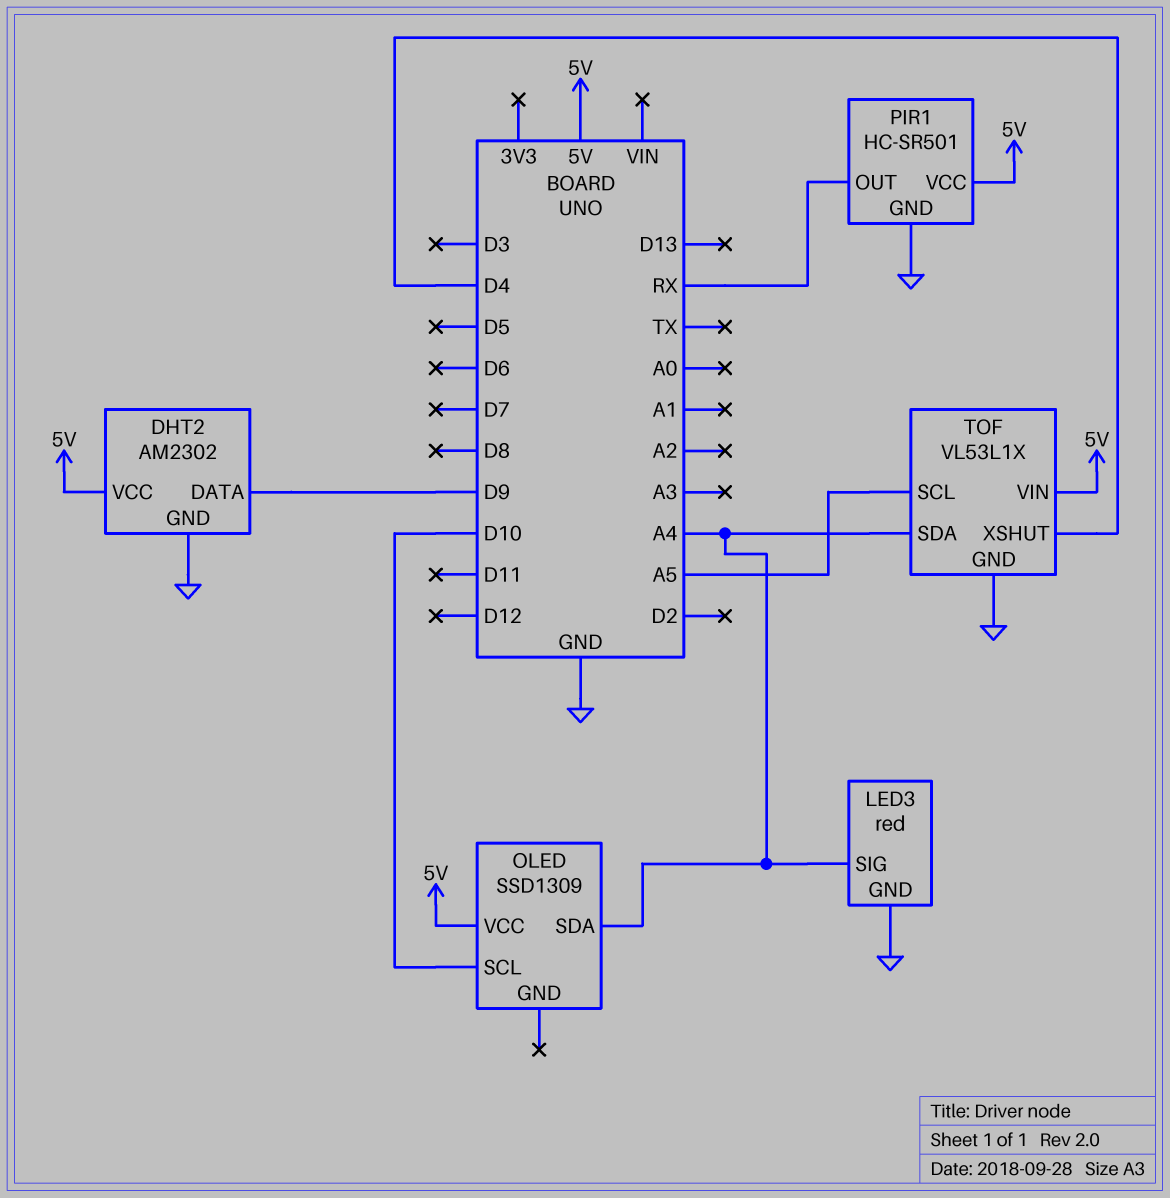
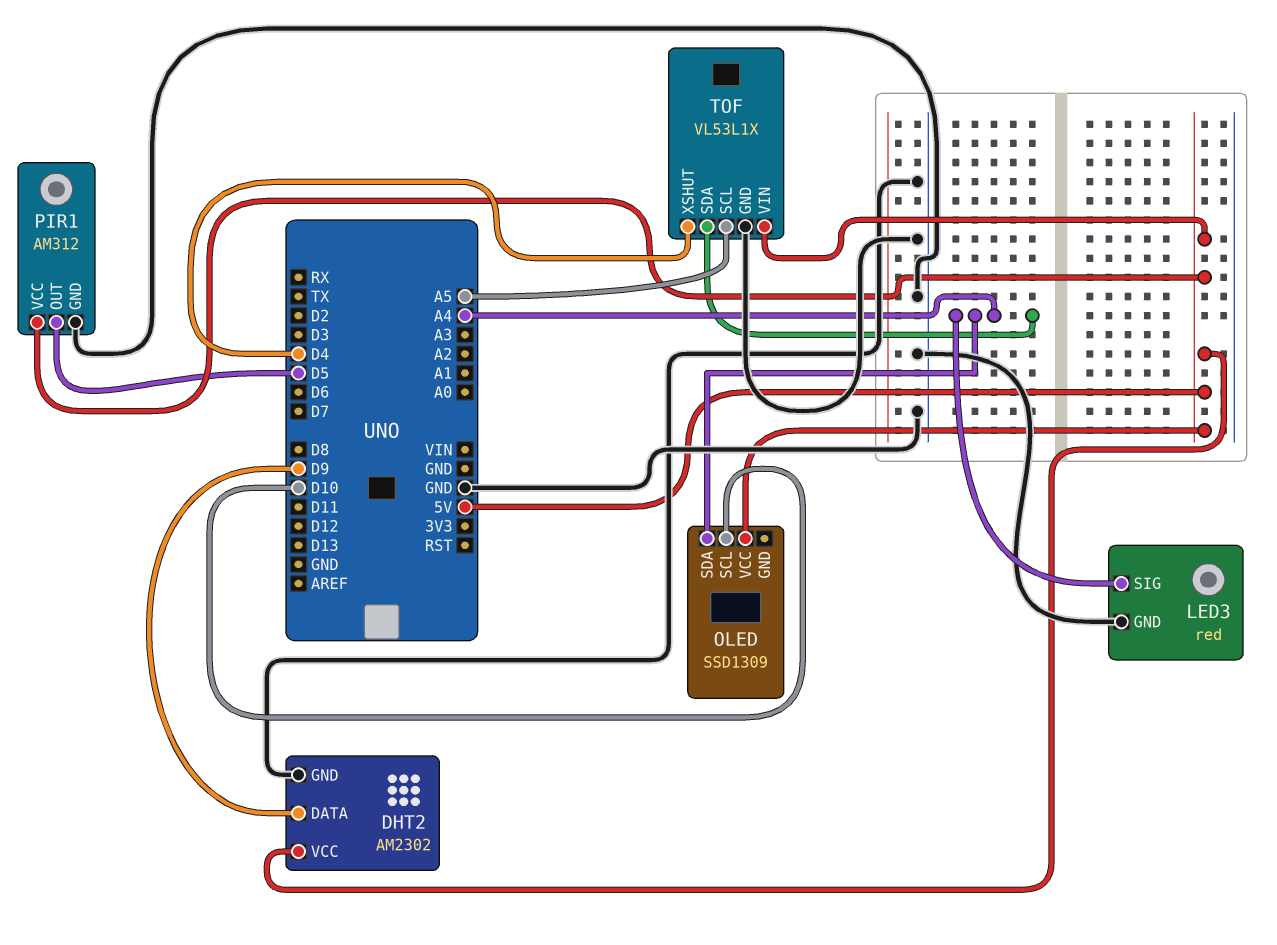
PIR1: HC-SR501 -> AM312
PIR1 pin OUT: RX -> D5

